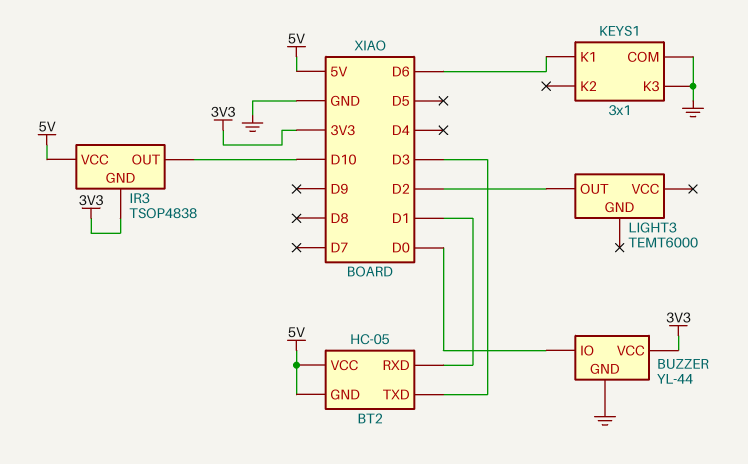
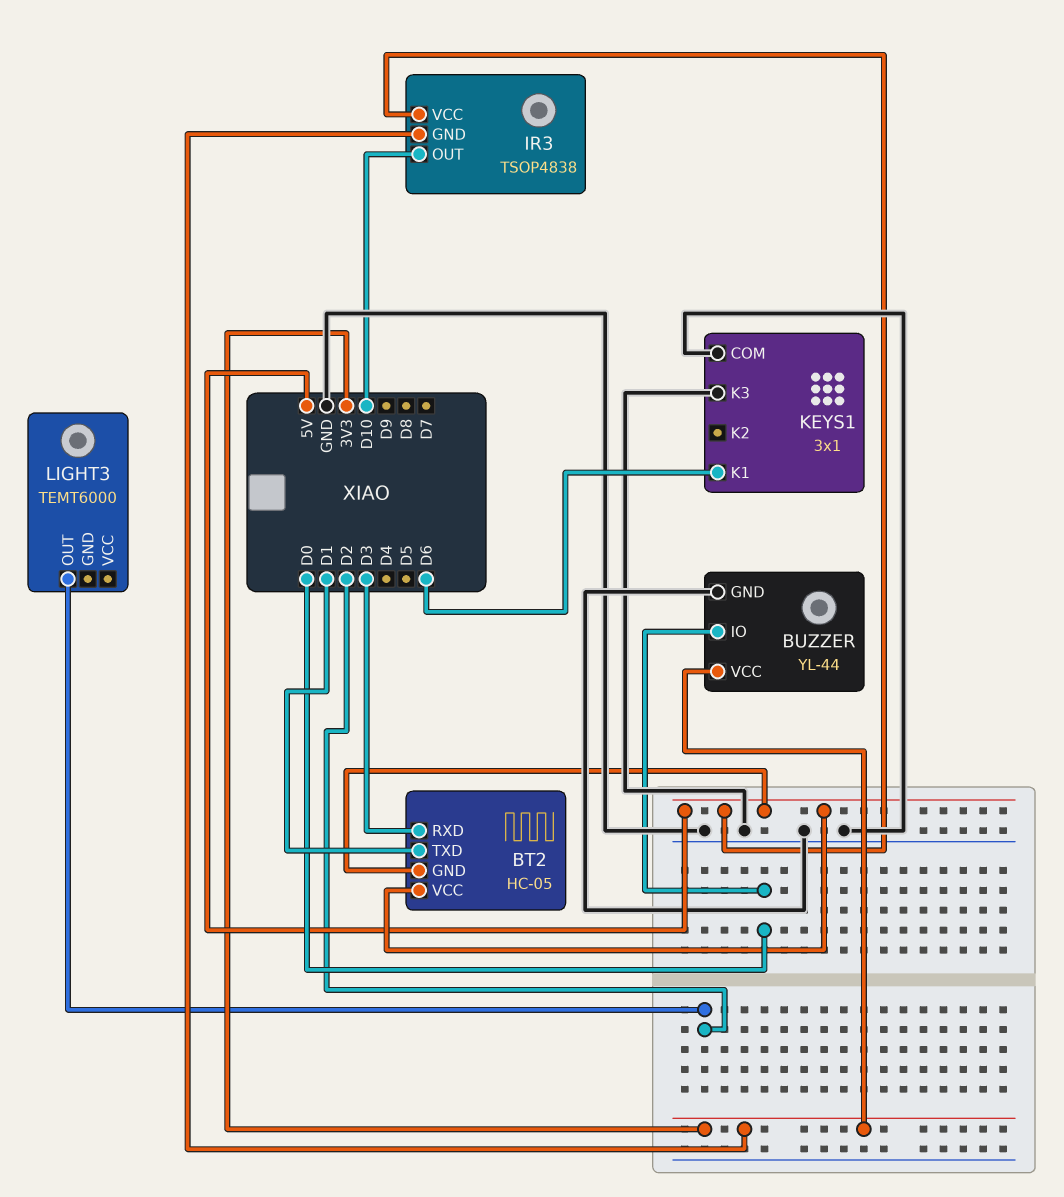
BT2 pin RXD: D1 -> D3
BT2 pin TXD: D3 -> D1

